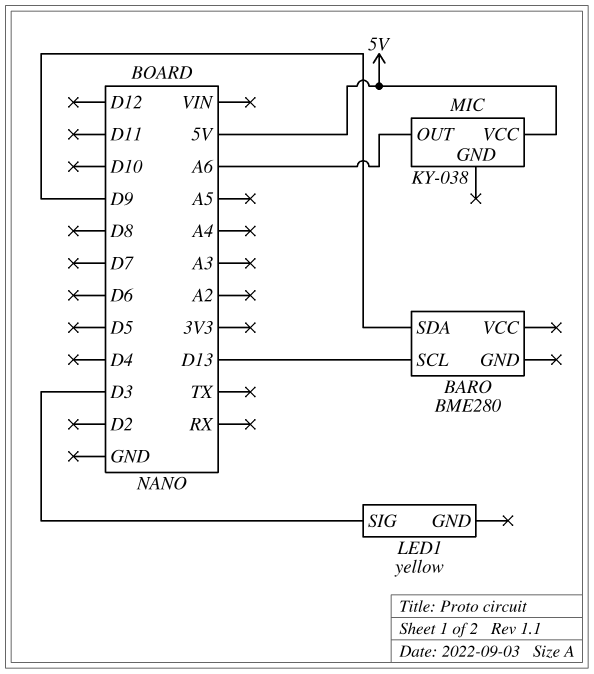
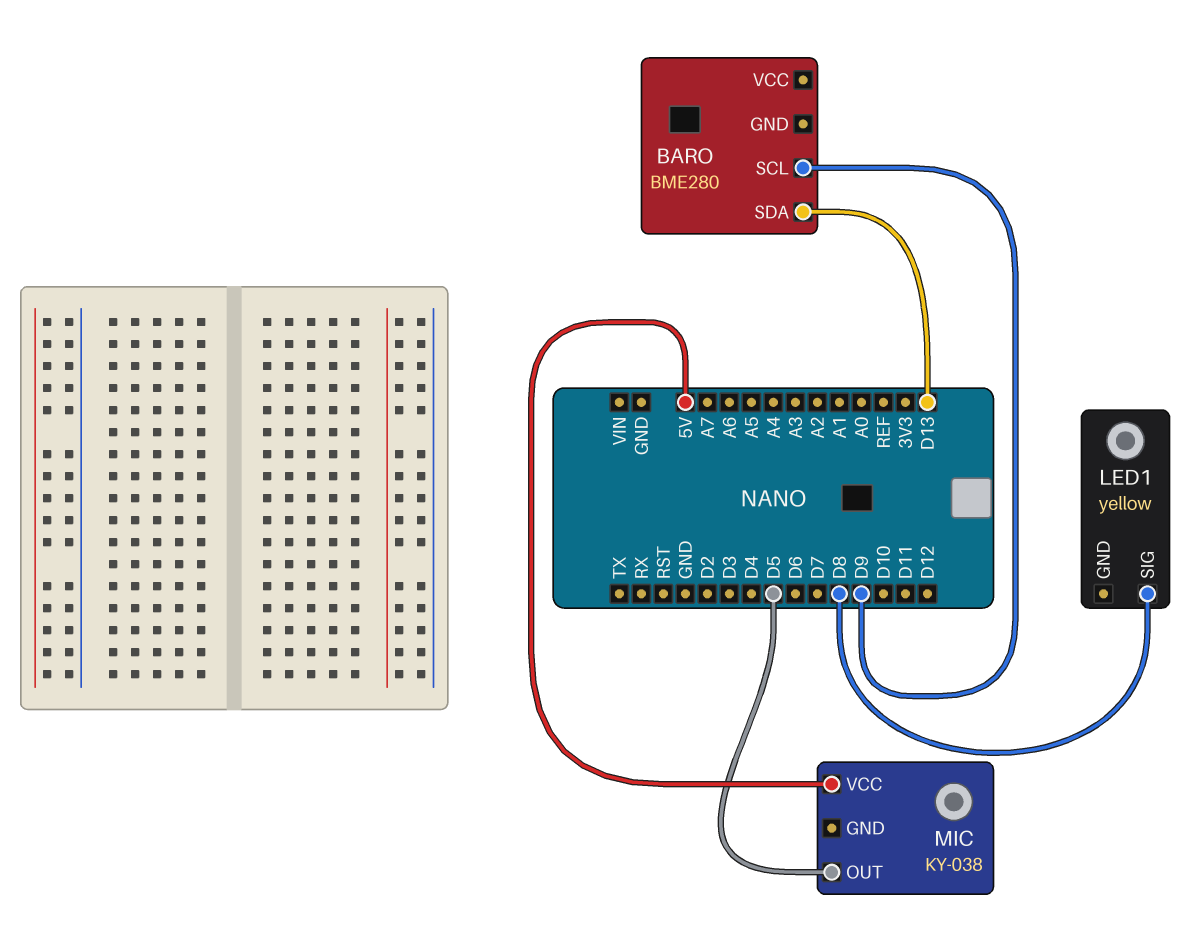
BARO pin SCL: D13 -> D9
BARO pin SDA: D9 -> D13
LED1 pin SIG: D3 -> D8
MIC pin OUT: A6 -> D5

